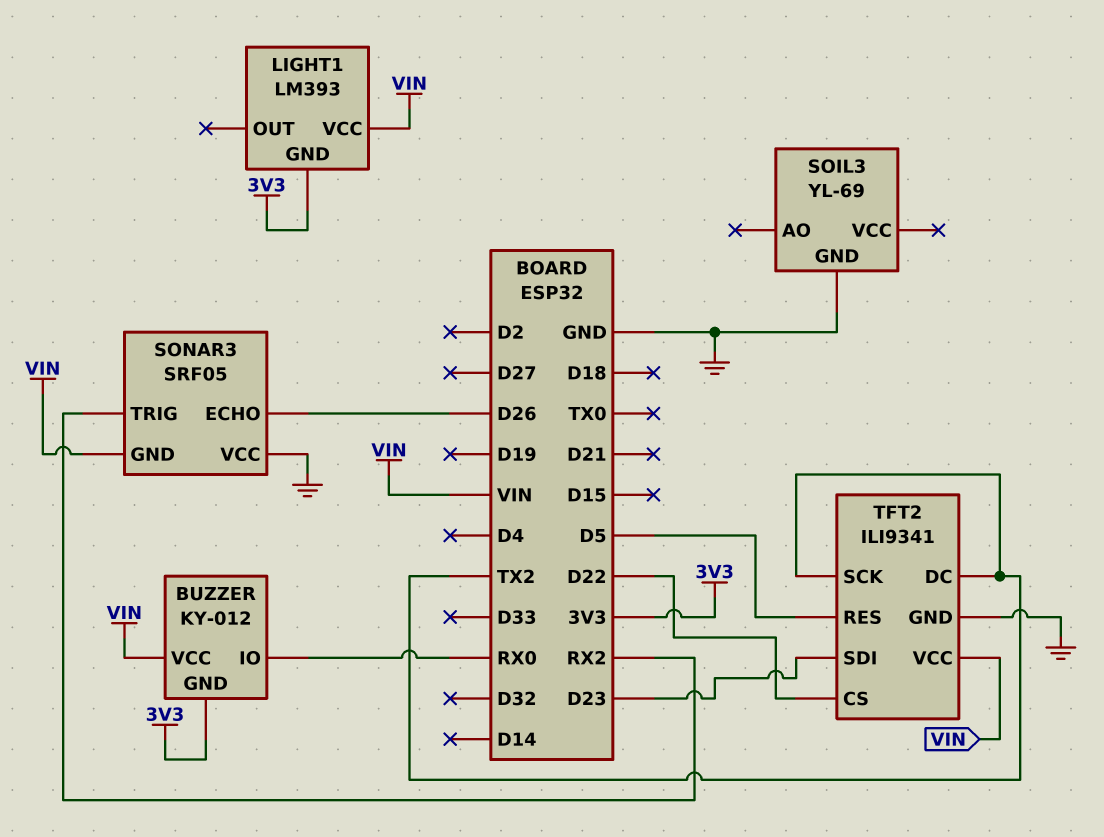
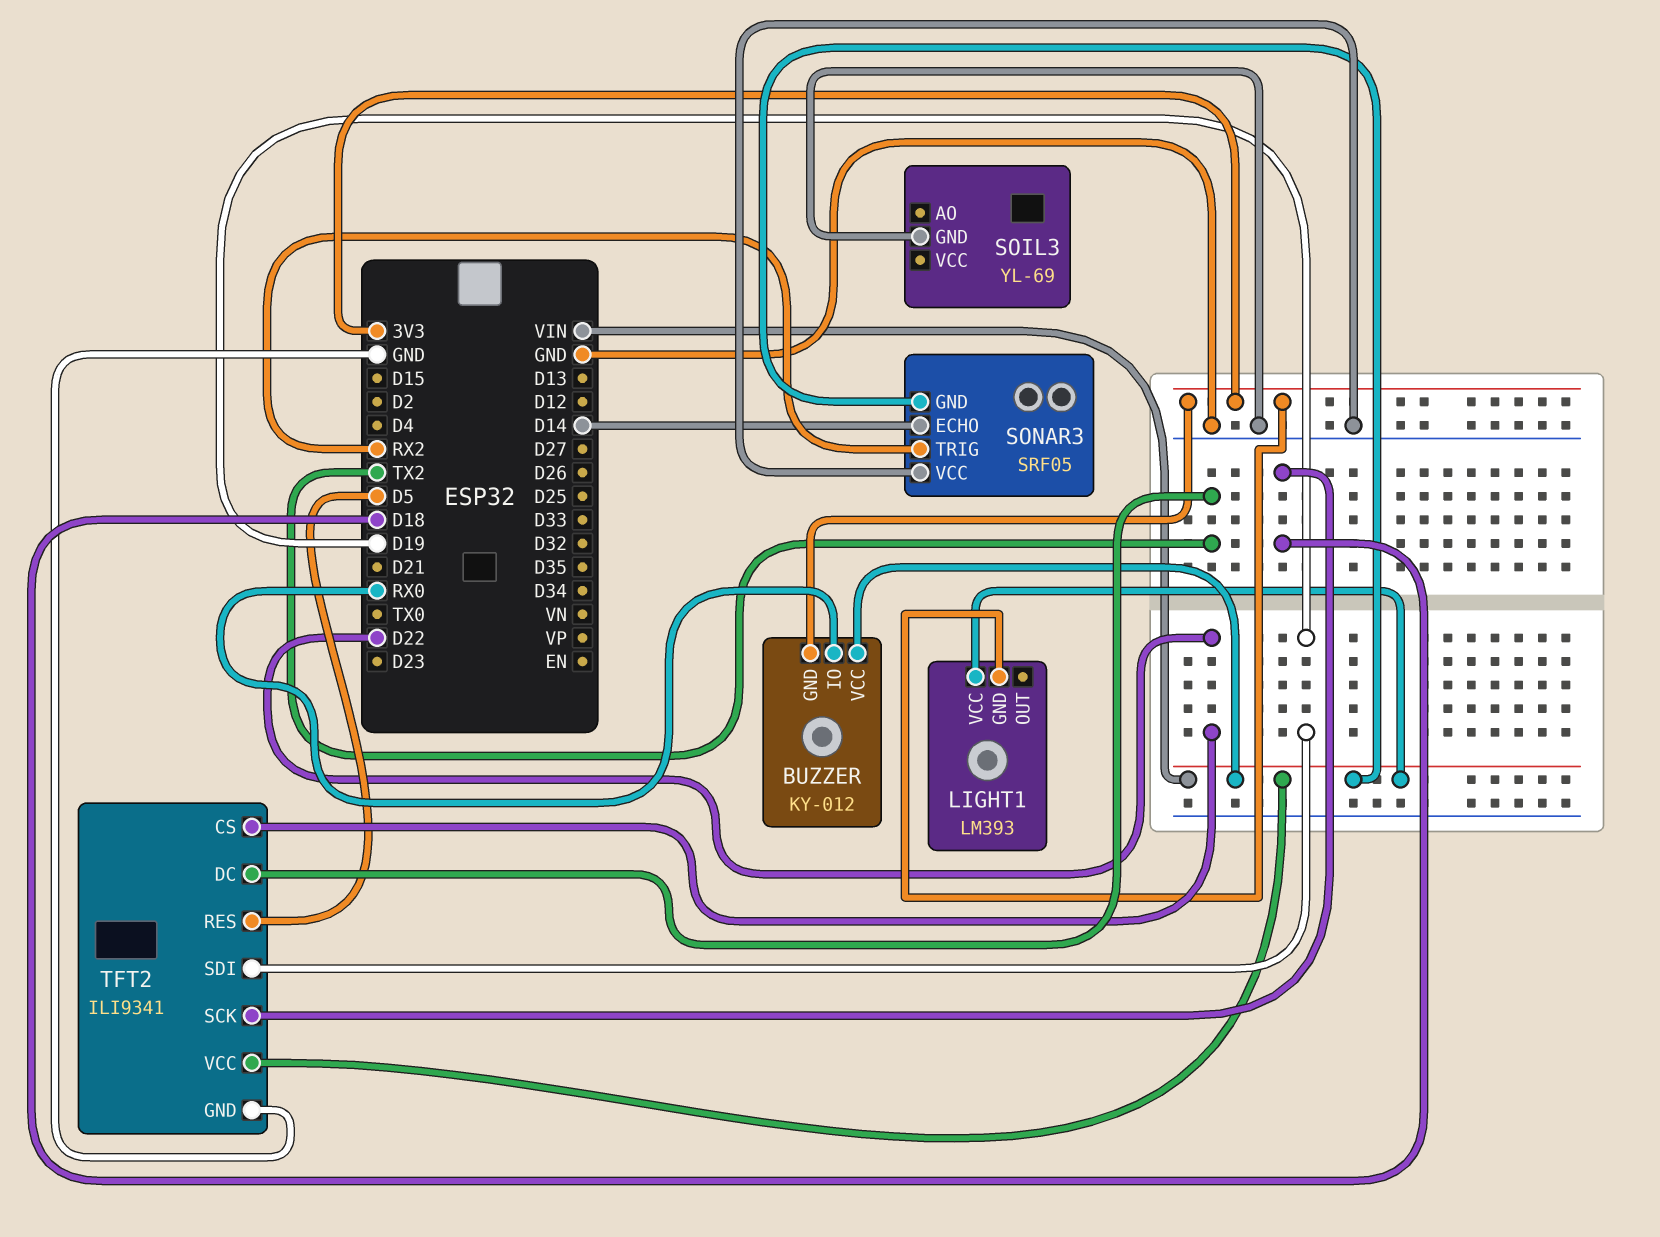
SONAR3 pin ECHO: D26 -> D14
TFT2 pin SCK: TX2 -> D18
TFT2 pin SDI: D23 -> D19

